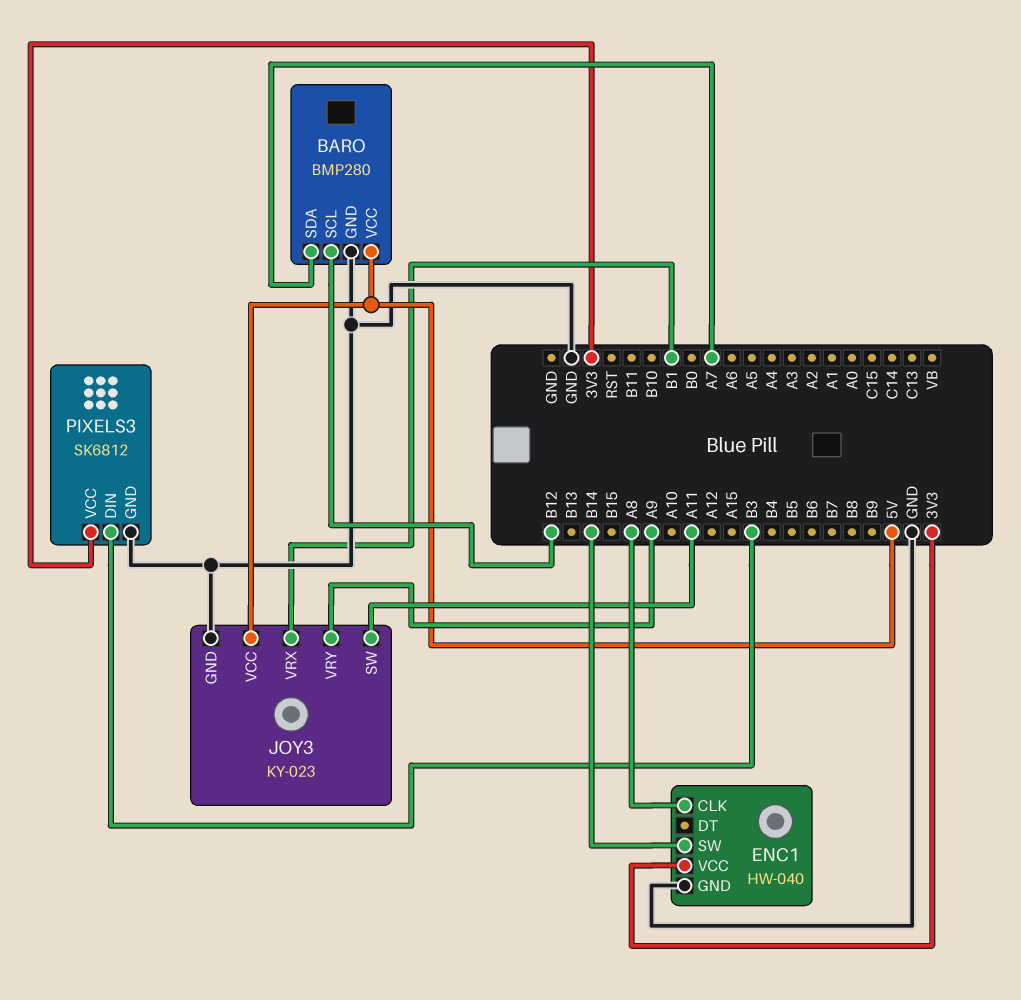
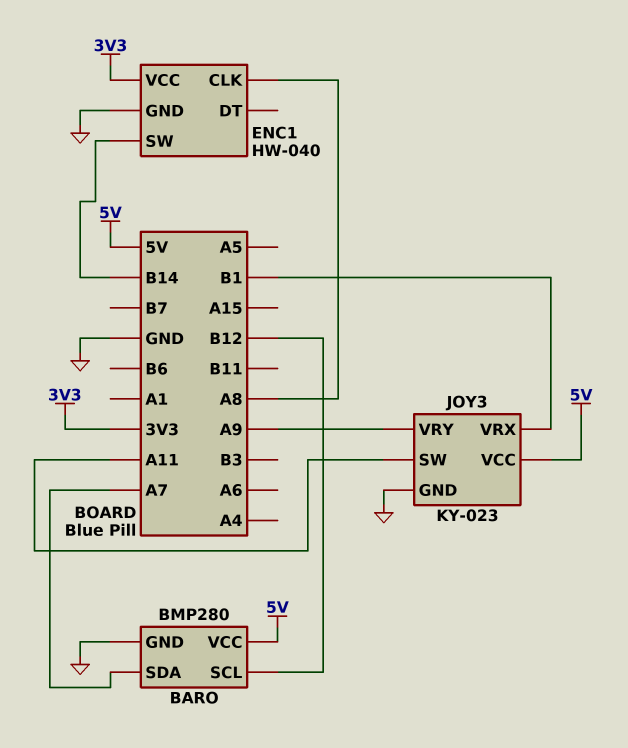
PIXELS3: SK6812 -> none
PIXELS3 pin DIN: B3 -> none
PIXELS3 pin GND: GND -> none
PIXELS3 pin VCC: 3V3 -> none

